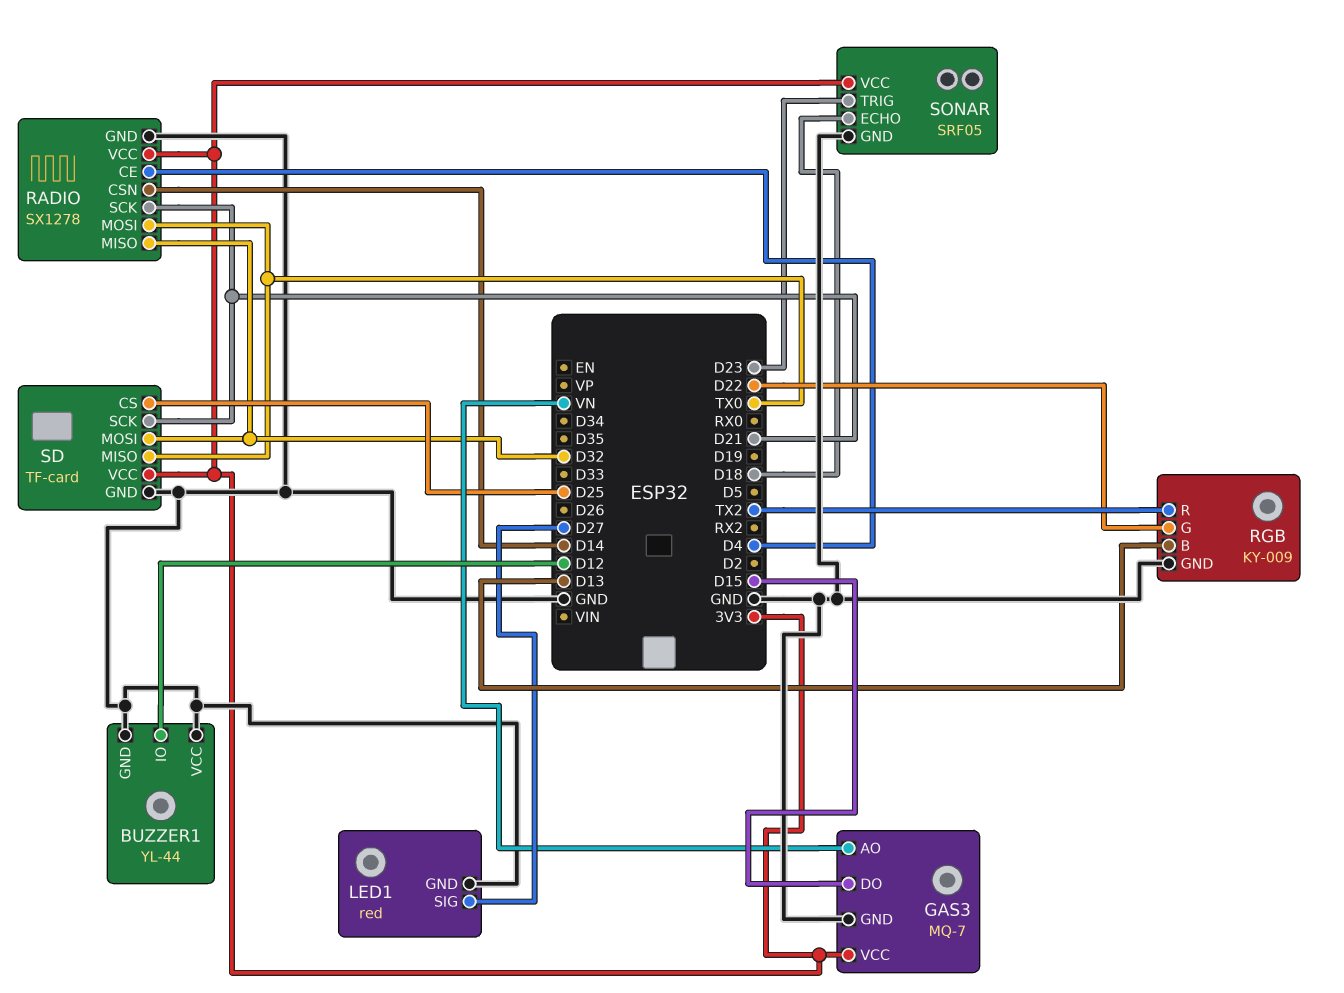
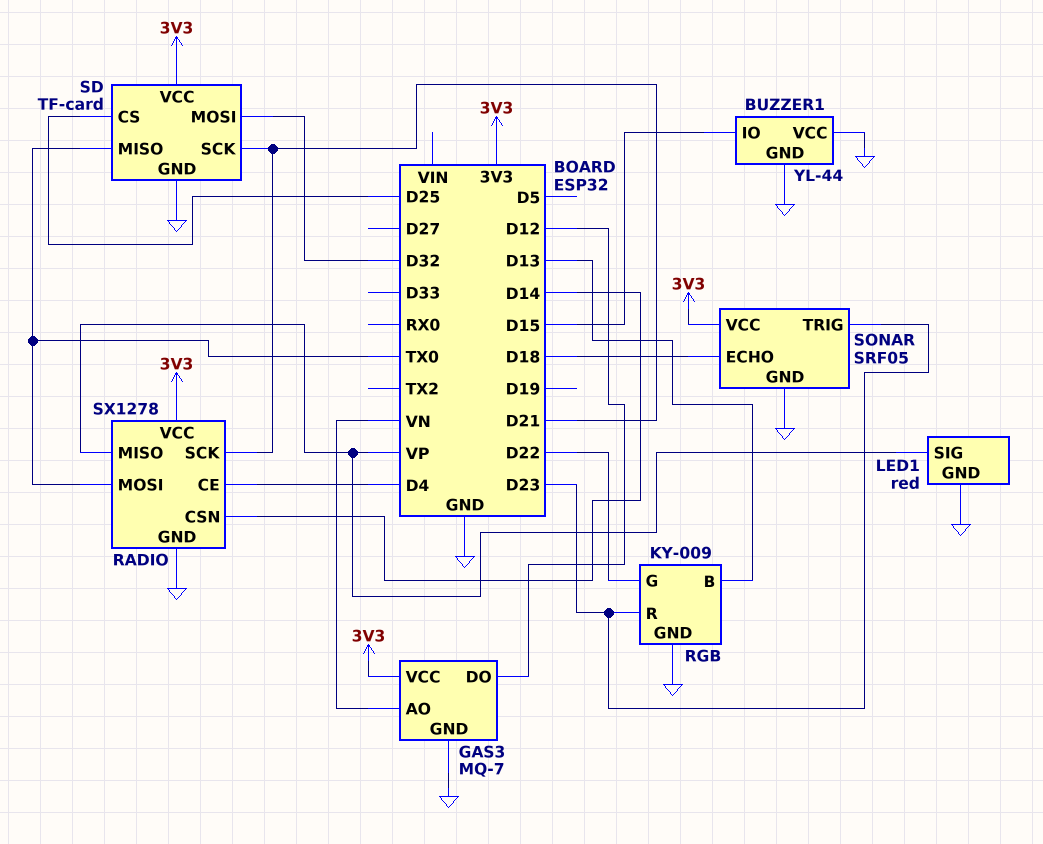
BUZZER1 pin IO: D12 -> D15
GAS3 pin DO: D15 -> D12
LED1 pin SIG: D27 -> VP
RADIO pin MISO: D32 -> VP
RGB pin R: TX2 -> D23

